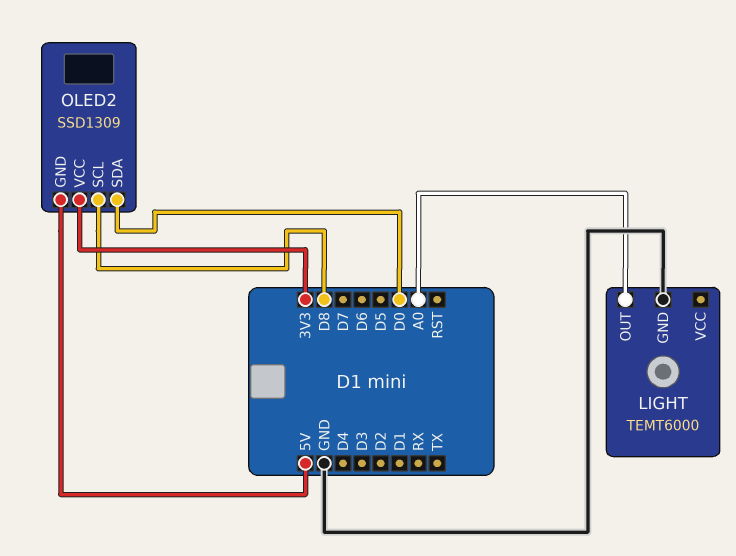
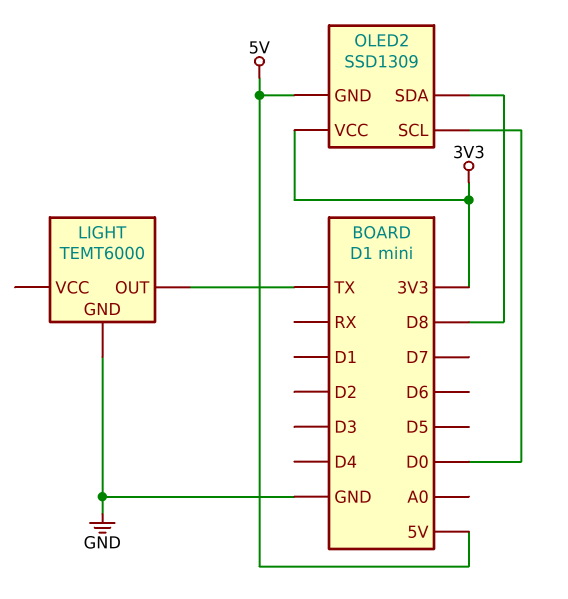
LIGHT pin OUT: A0 -> TX
OLED2 pin SCL: D8 -> D0
OLED2 pin SDA: D0 -> D8

